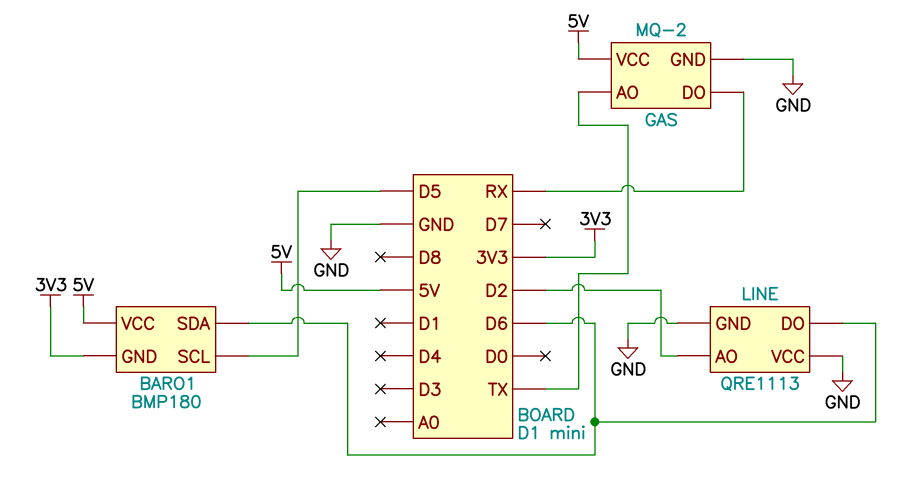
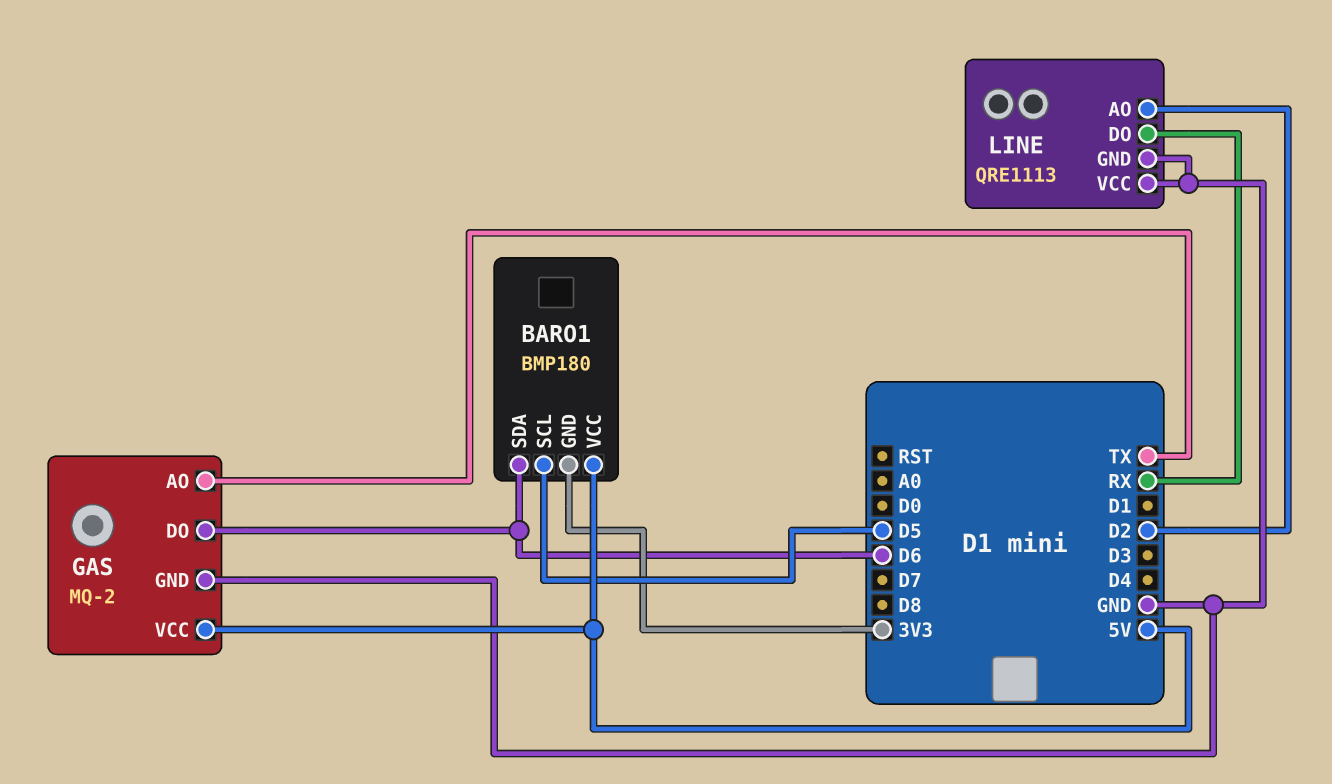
GAS pin DO: RX -> D6
LINE pin DO: D6 -> RX

